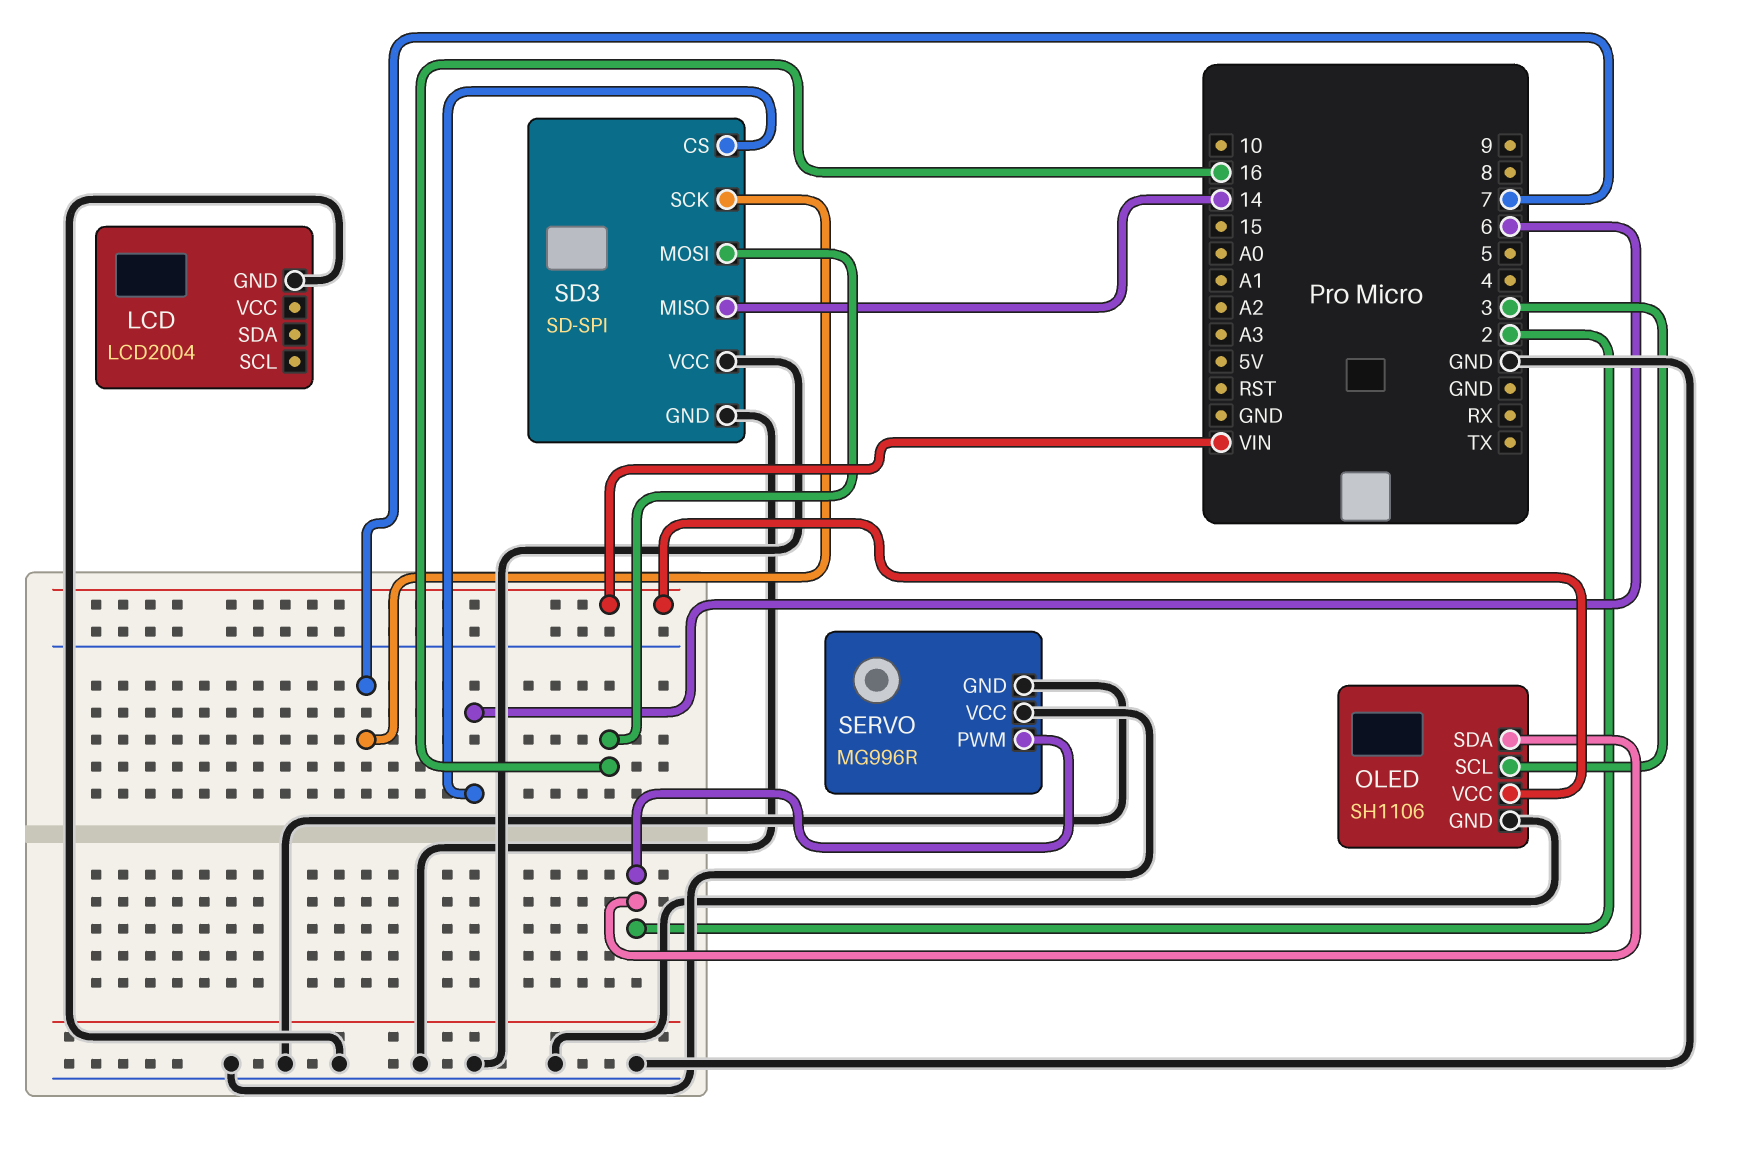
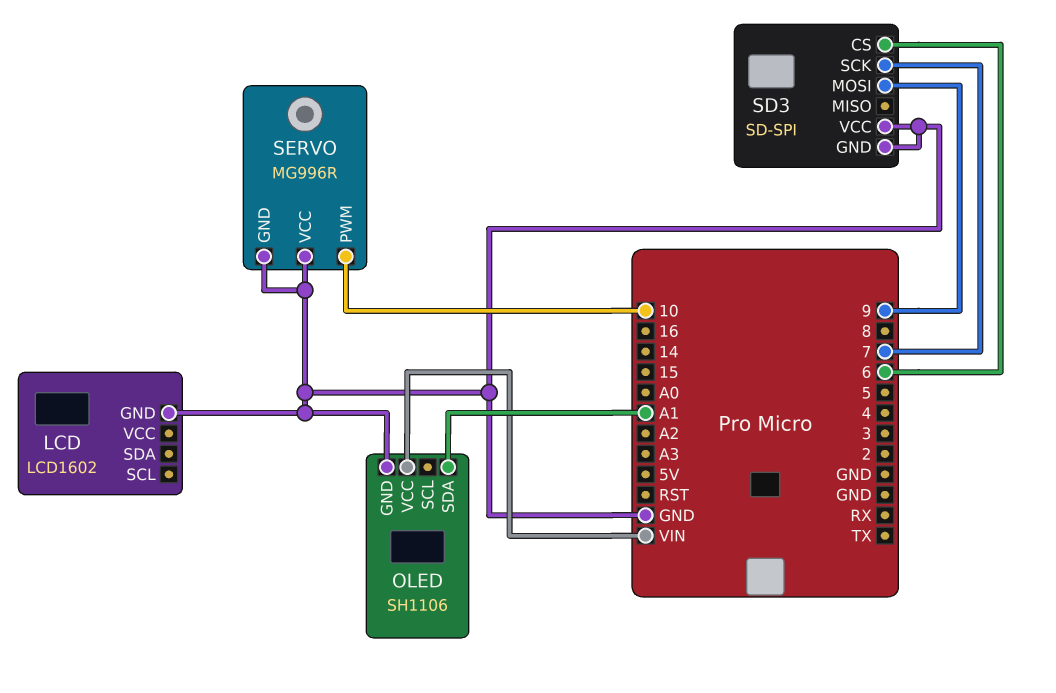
LCD: LCD2004 -> LCD1602
OLED pin SCL: 3 -> none
OLED pin SDA: 2 -> A1
SD3 pin MISO: 14 -> none
SD3 pin MOSI: 16 -> 9
SERVO pin PWM: 2 -> 10

